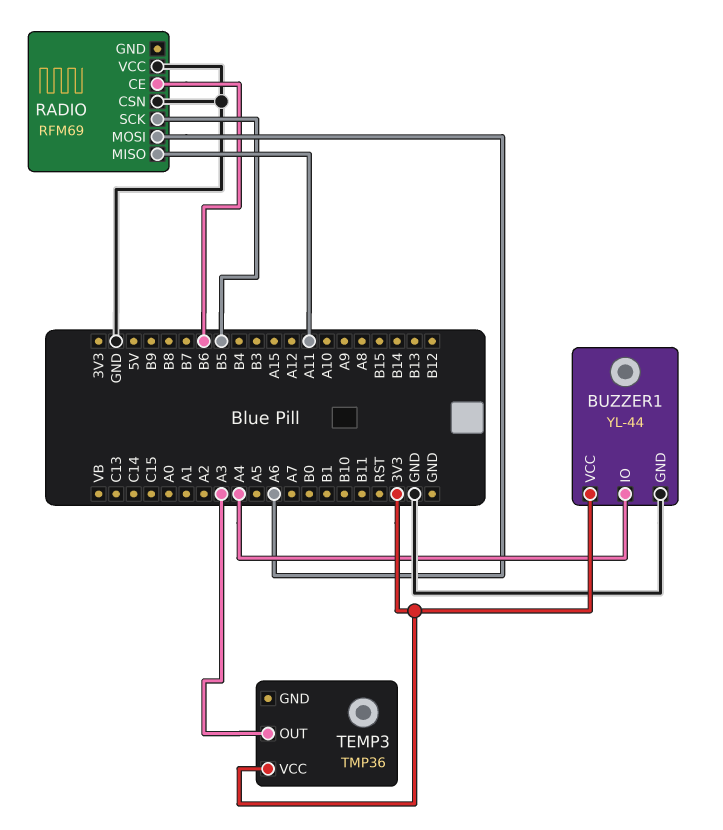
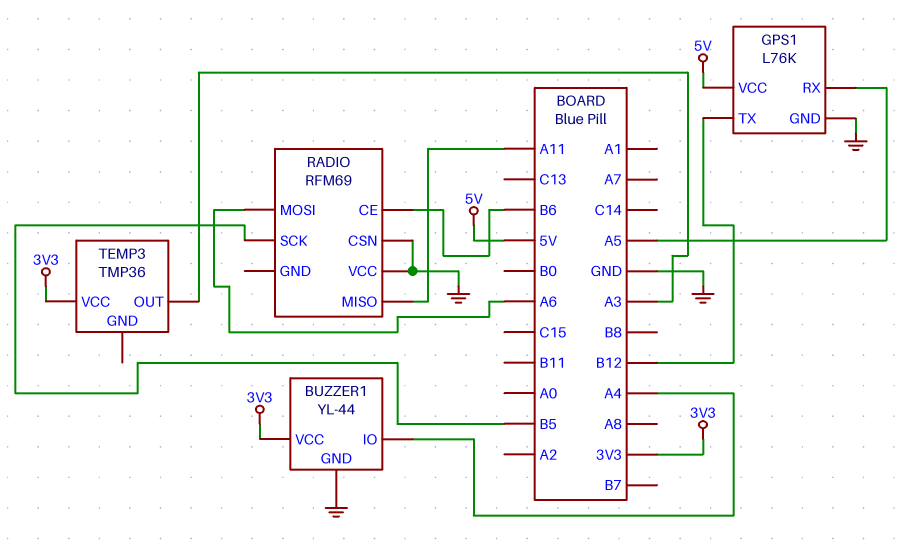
GPS1: none -> L76K
GPS1 pin GND: none -> GND
GPS1 pin RX: none -> A5
GPS1 pin TX: none -> B12
GPS1 pin VCC: none -> 5V

